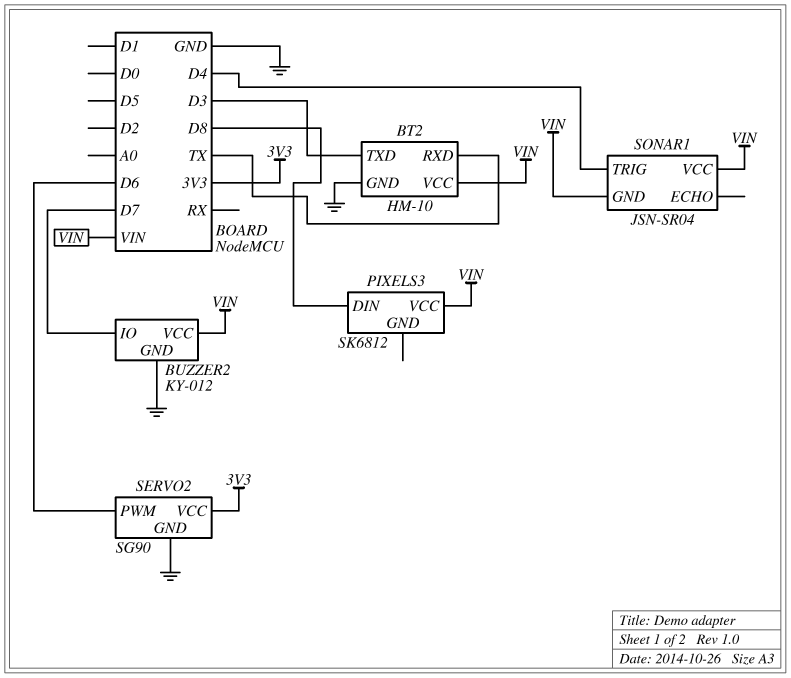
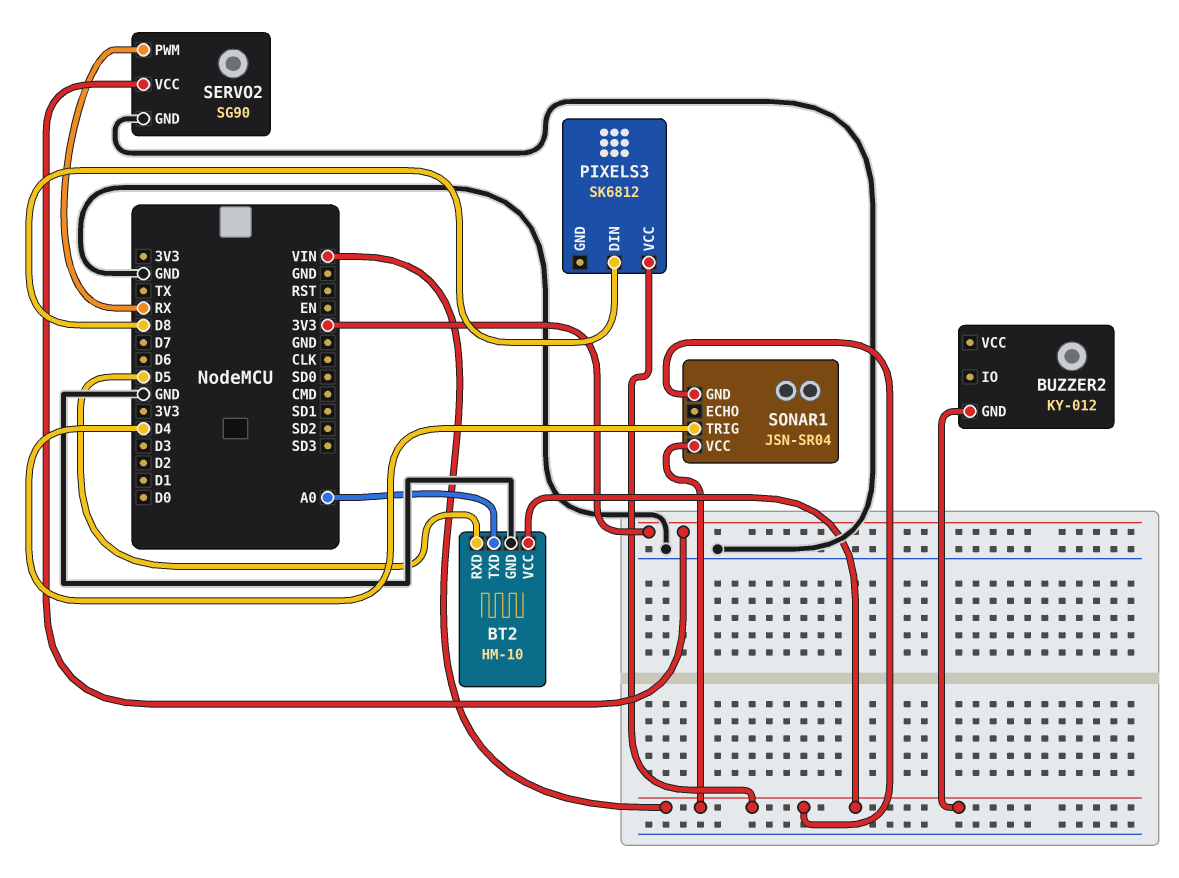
BT2 pin RXD: TX -> D5
BT2 pin TXD: D3 -> A0
BUZZER2 pin GND: GND -> VIN
BUZZER2 pin IO: D7 -> none
BUZZER2 pin VCC: VIN -> none
SERVO2 pin PWM: D6 -> RX

